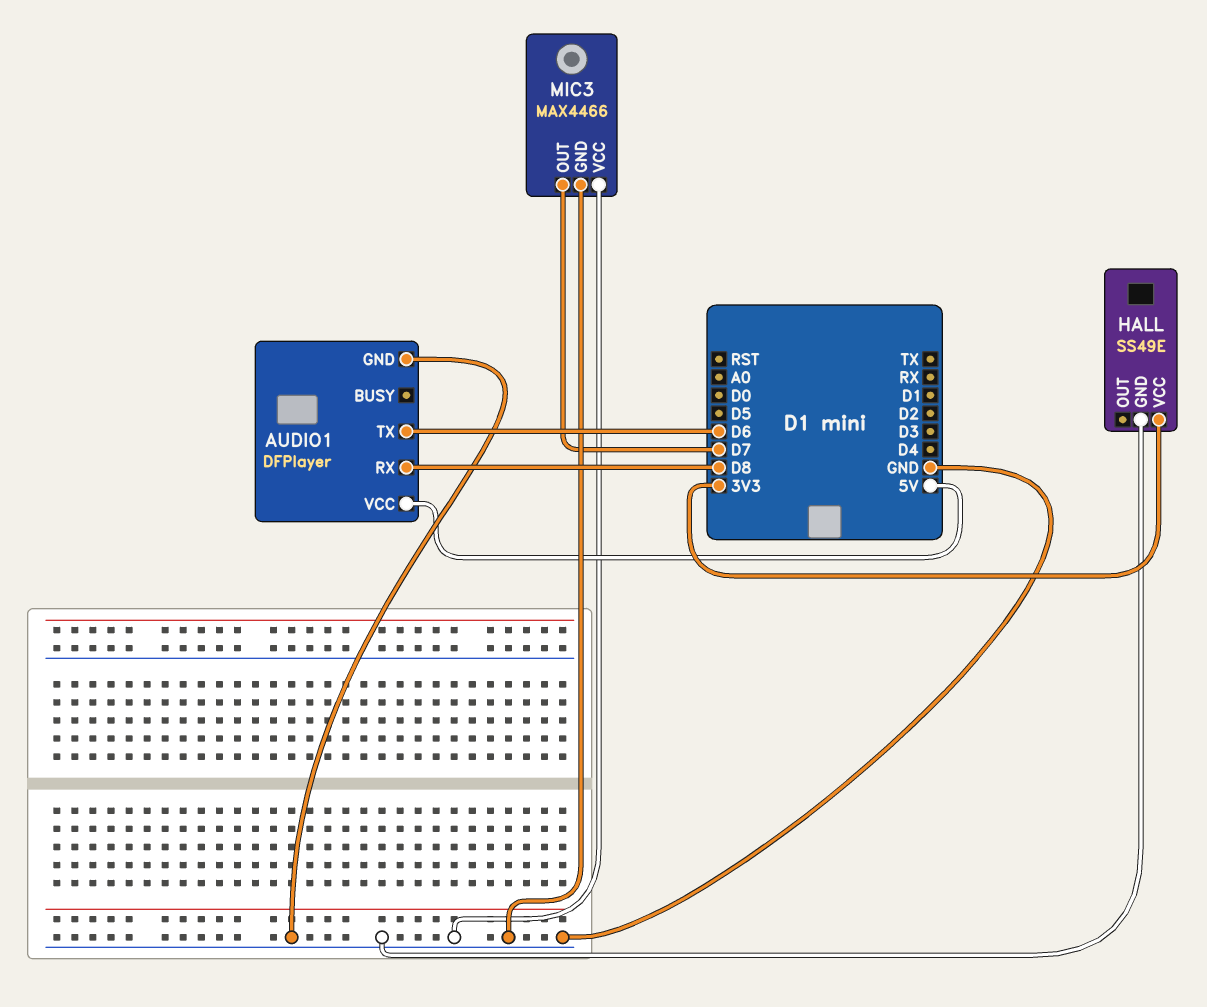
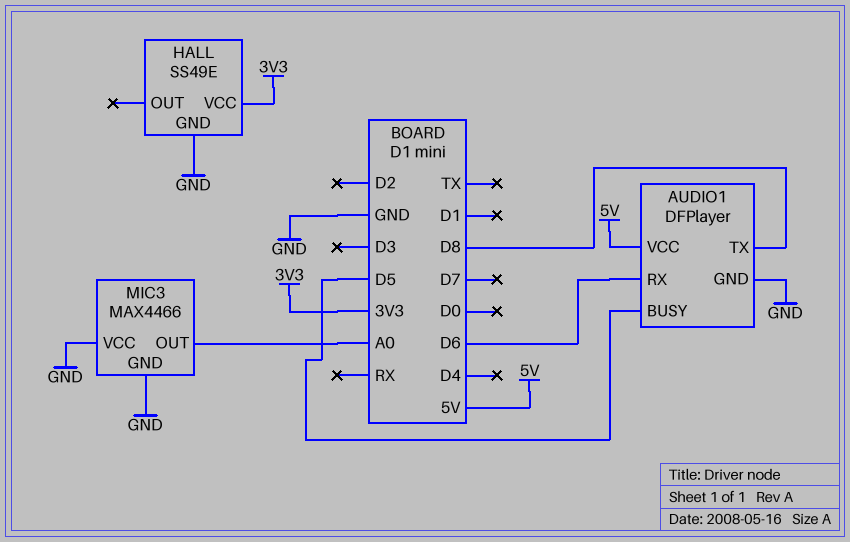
AUDIO1 pin BUSY: none -> D5
AUDIO1 pin RX: D8 -> D6
AUDIO1 pin TX: D6 -> D8
MIC3 pin OUT: D7 -> A0

